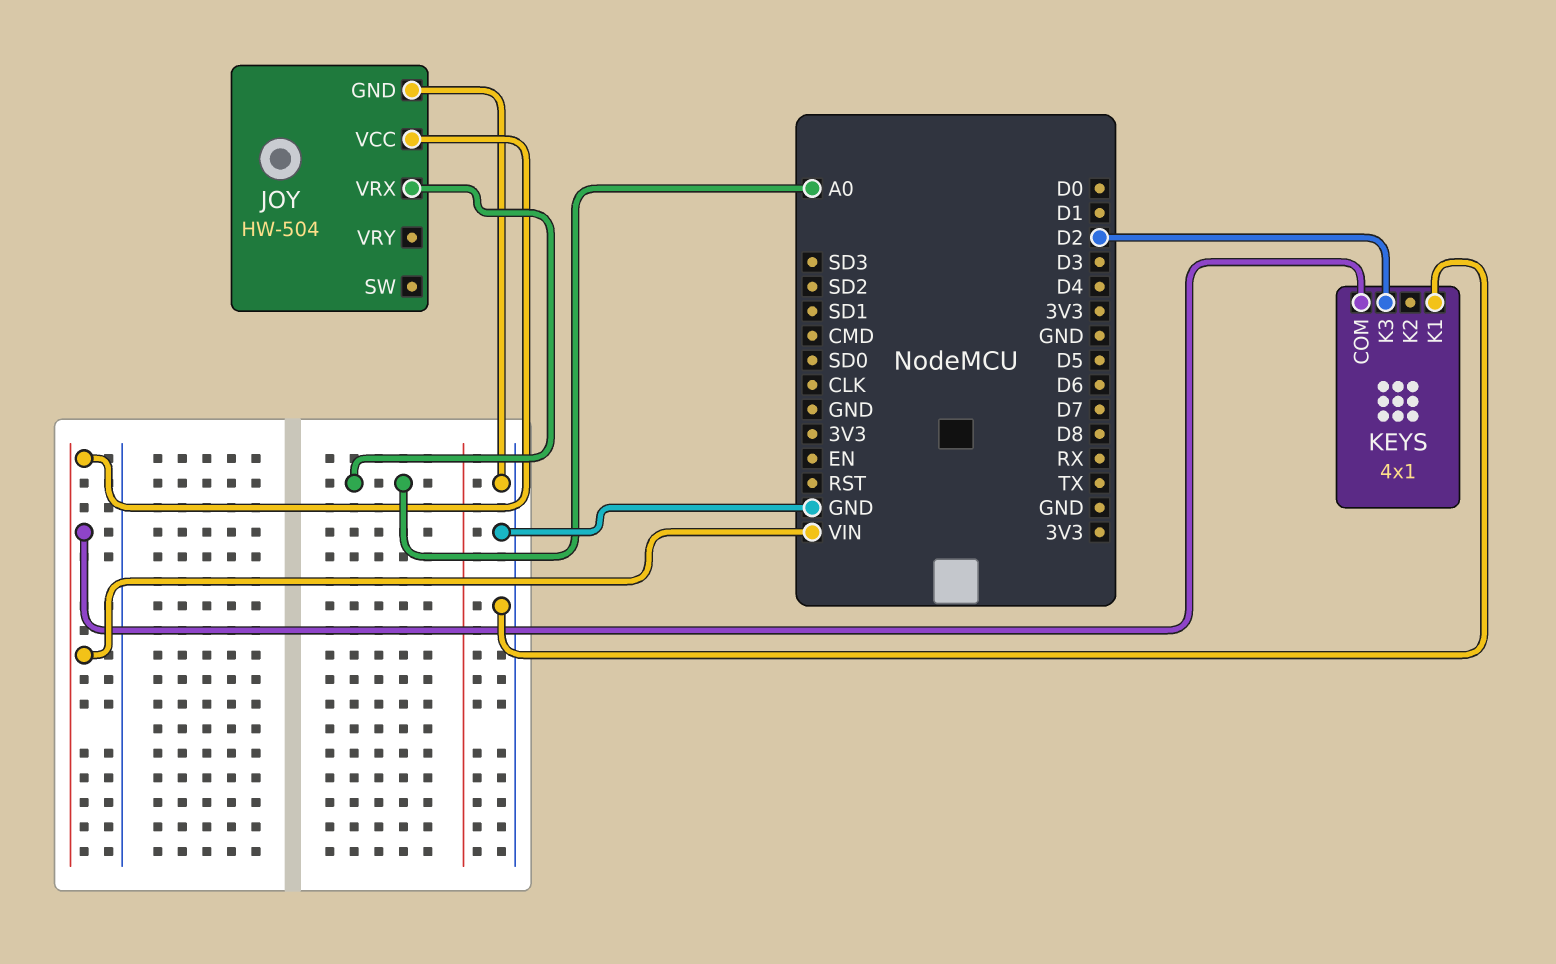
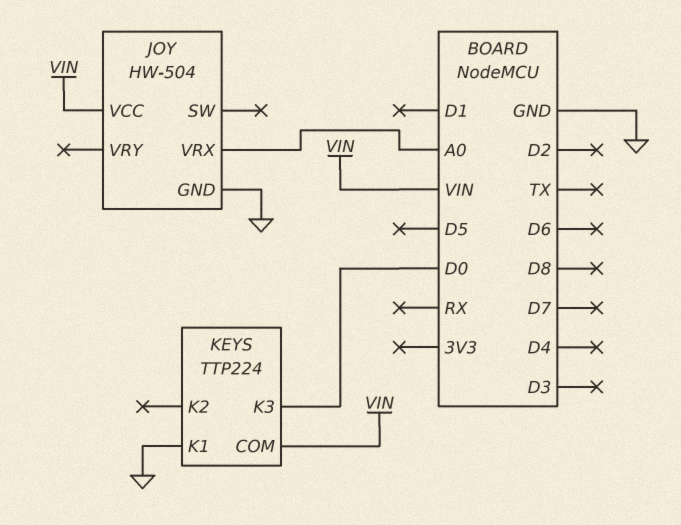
KEYS: 4x1 -> TTP224
KEYS pin K3: D2 -> D0

